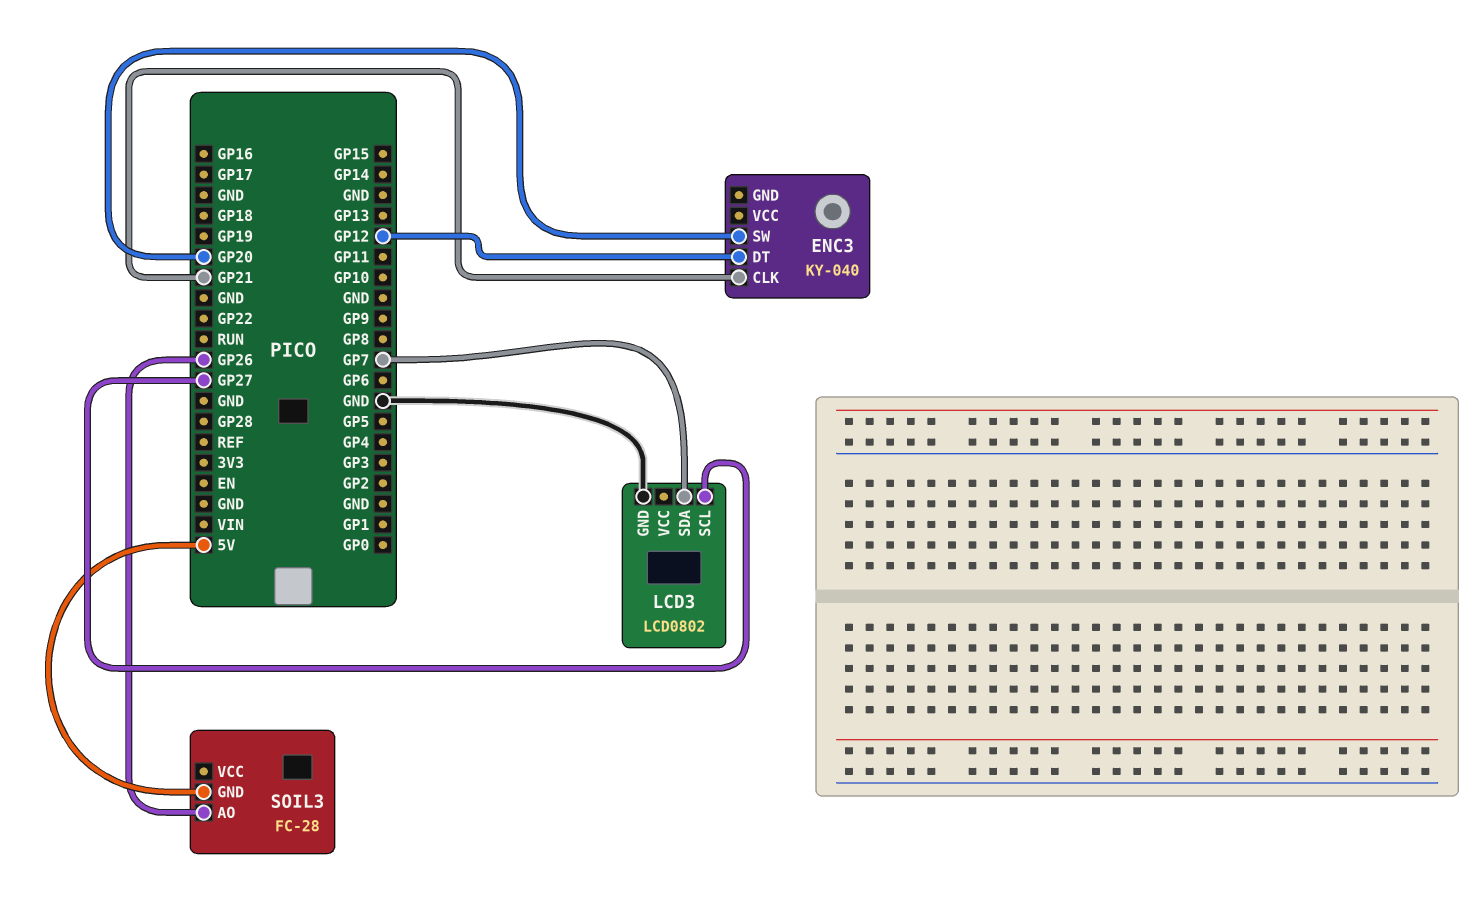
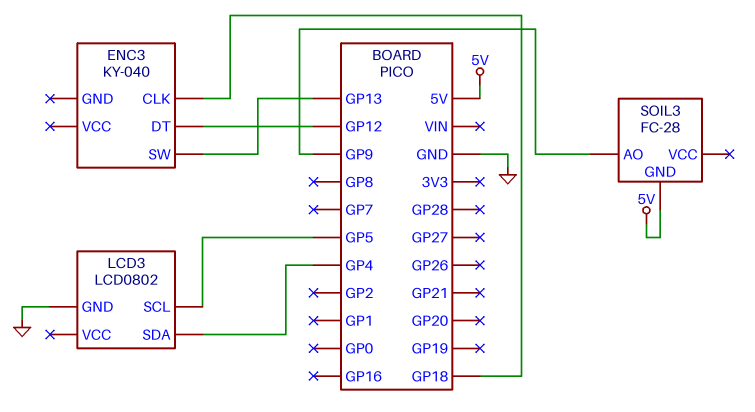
ENC3 pin CLK: GP21 -> GP18
ENC3 pin SW: GP20 -> GP13
LCD3 pin SCL: GP27 -> GP5
LCD3 pin SDA: GP7 -> GP4
SOIL3 pin AO: GP26 -> GP9

